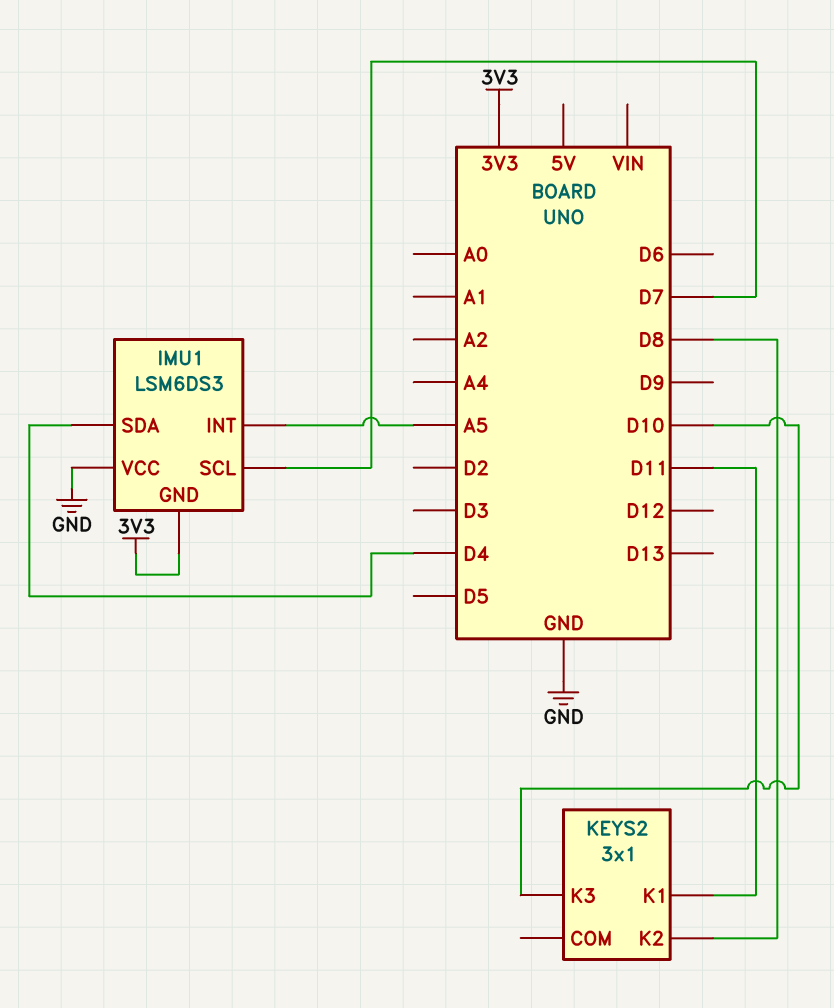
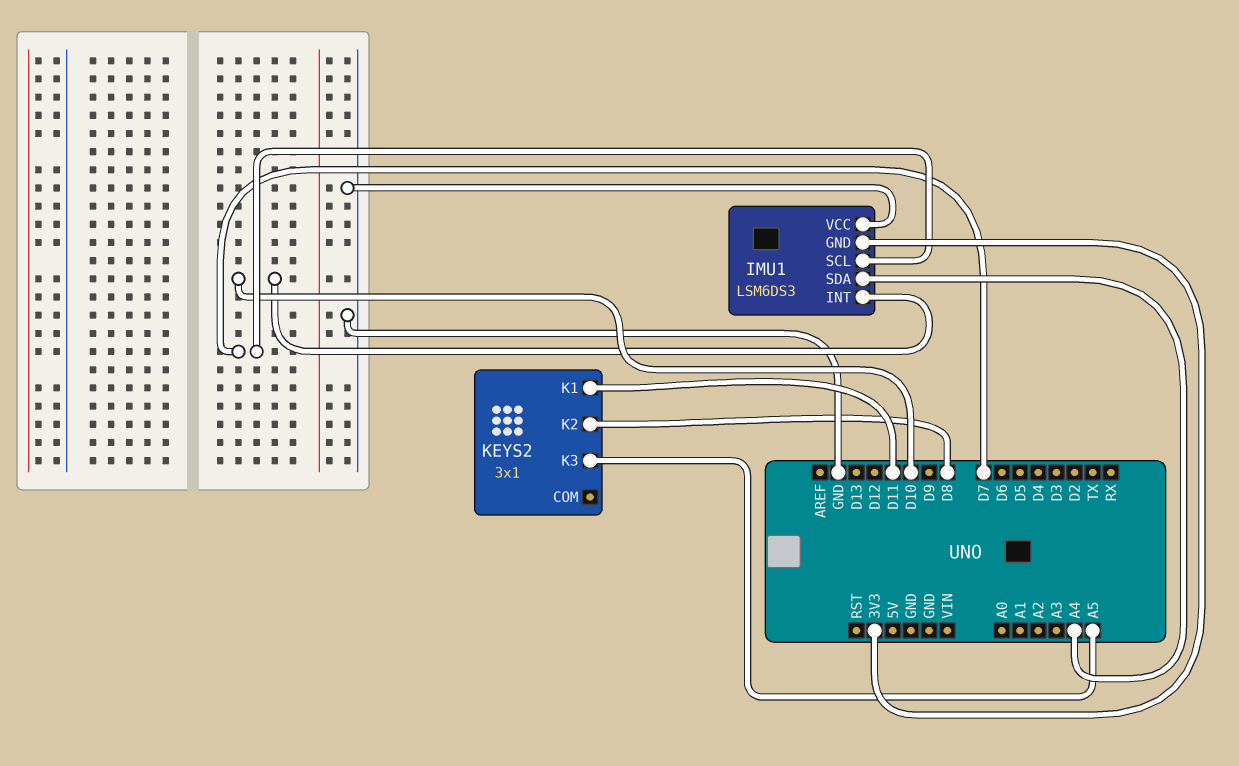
IMU1 pin INT: A5 -> D10
IMU1 pin SDA: D4 -> A4
KEYS2 pin K3: D10 -> A5

